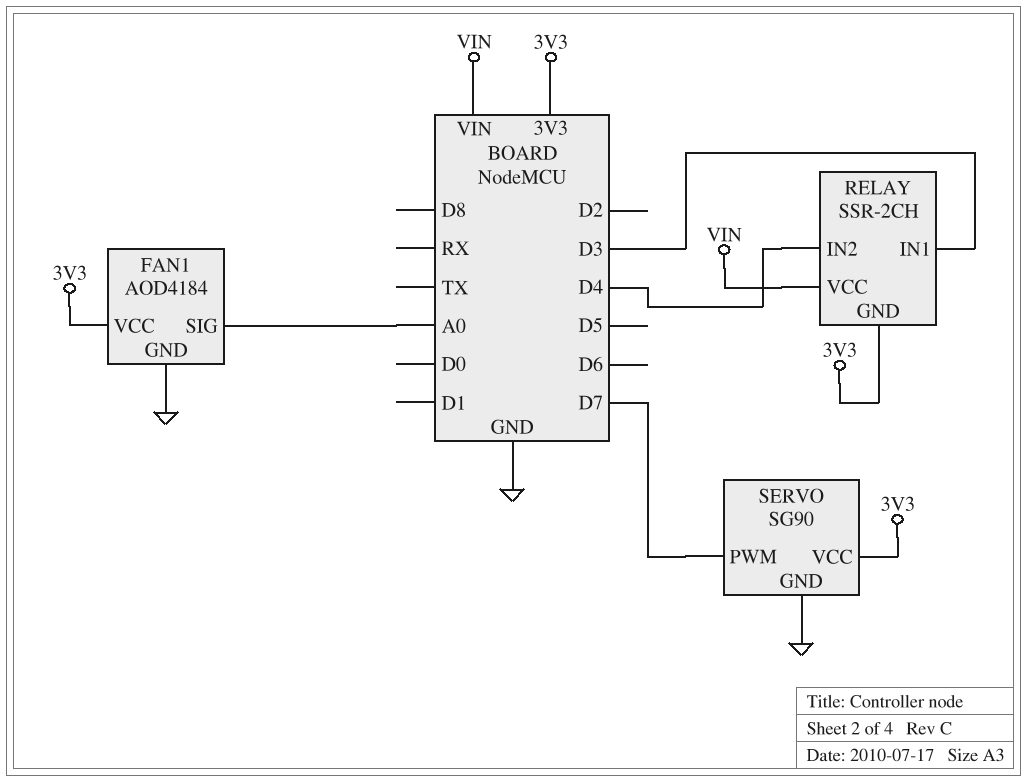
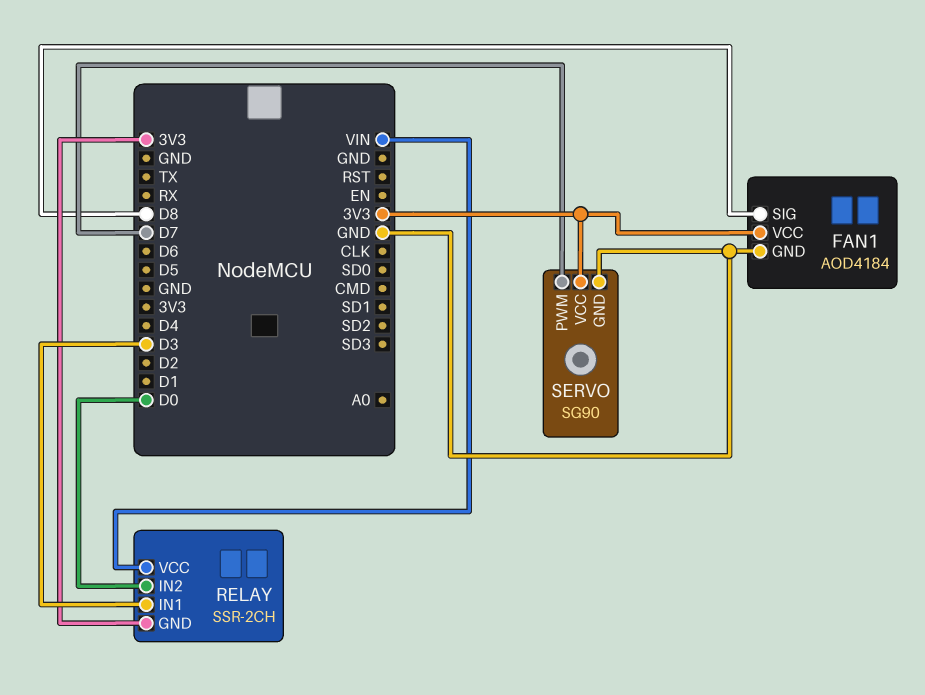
FAN1 pin SIG: A0 -> D8
RELAY pin IN2: D4 -> D0

